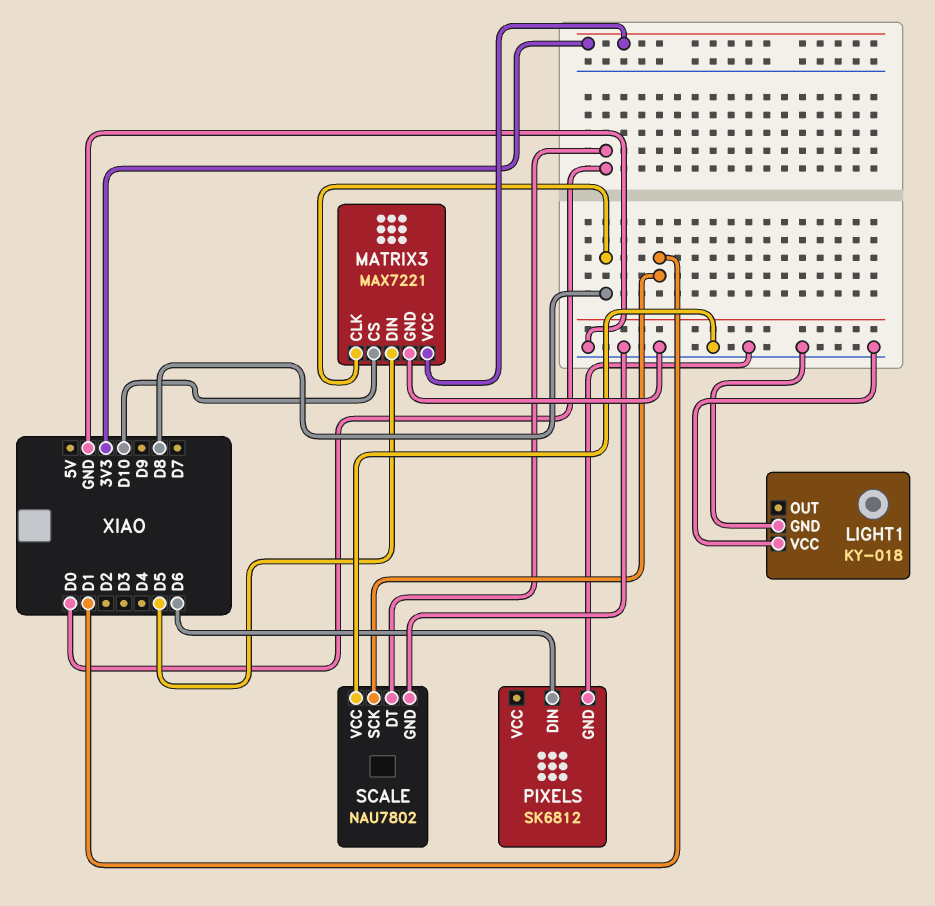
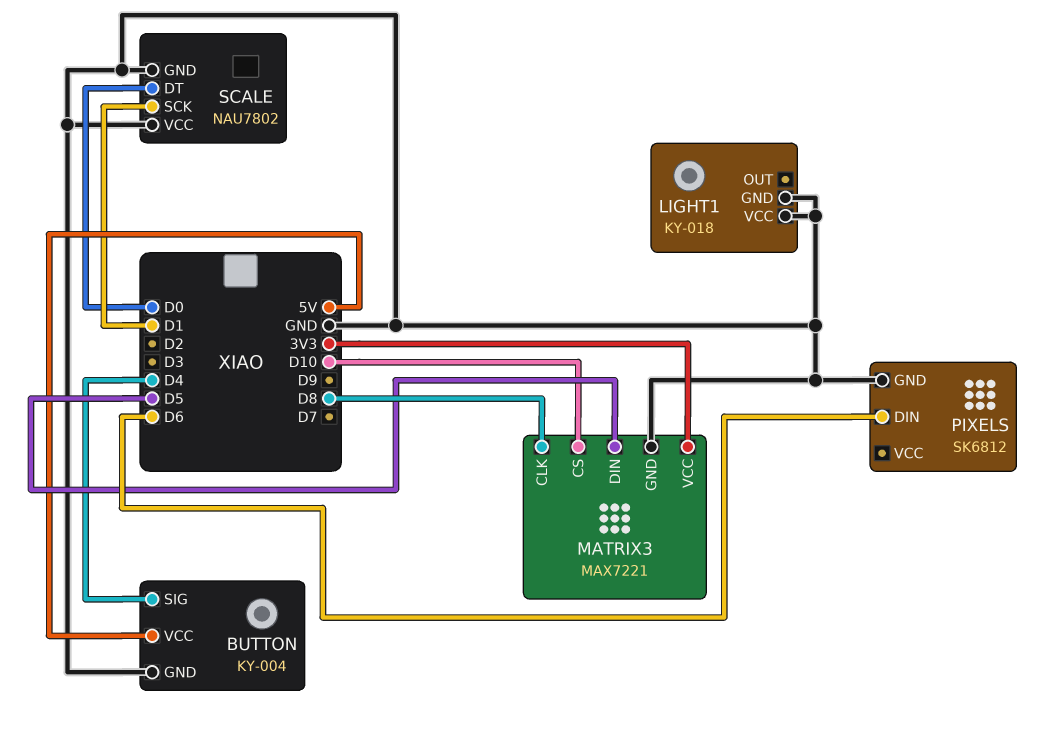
BUTTON: none -> KY-004
BUTTON pin GND: none -> GND
BUTTON pin SIG: none -> D4
BUTTON pin VCC: none -> 5V

